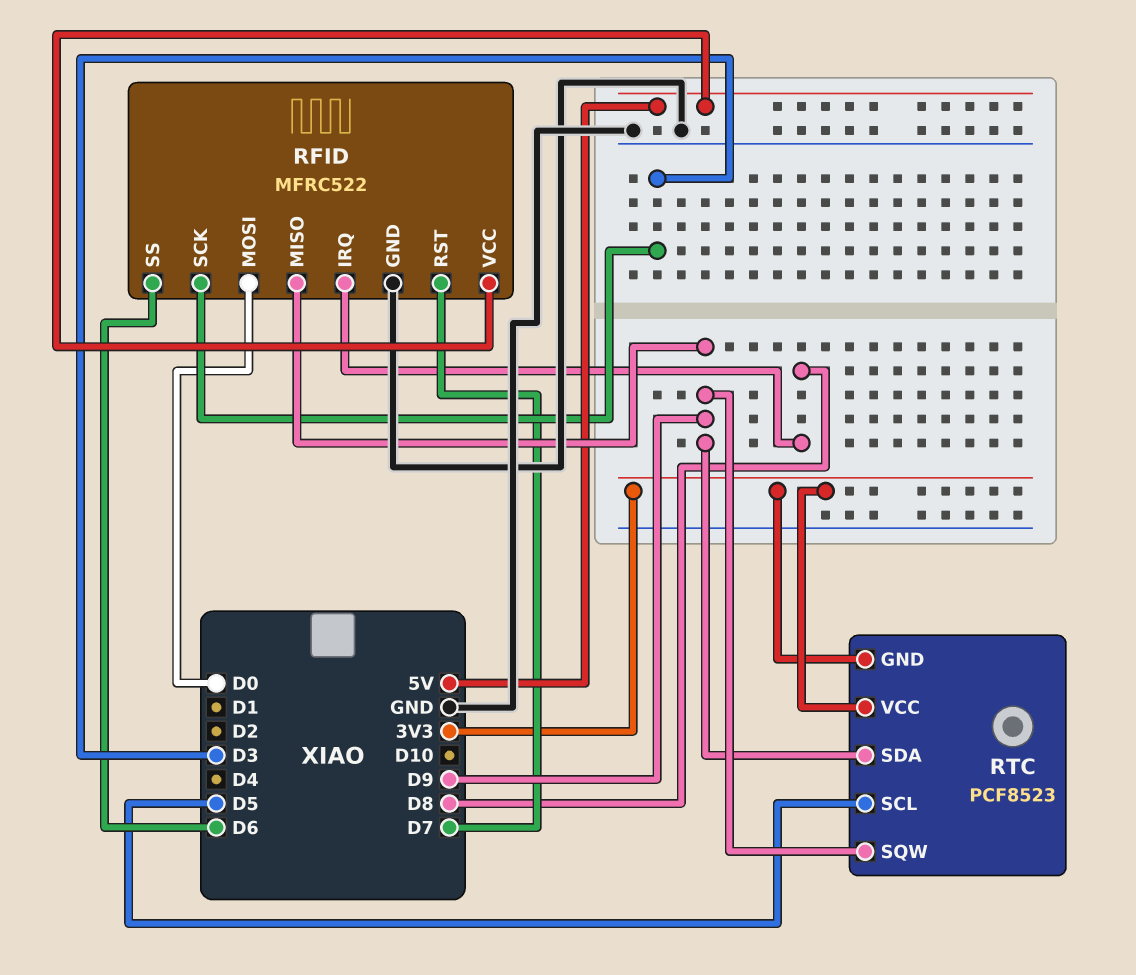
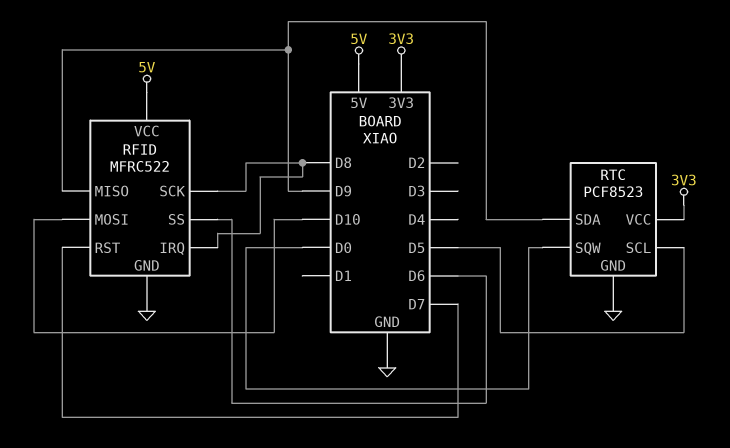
RFID pin MOSI: D0 -> D10
RFID pin SCK: D3 -> D8
RTC pin GND: 3V3 -> GND
RTC pin SQW: D9 -> D0

